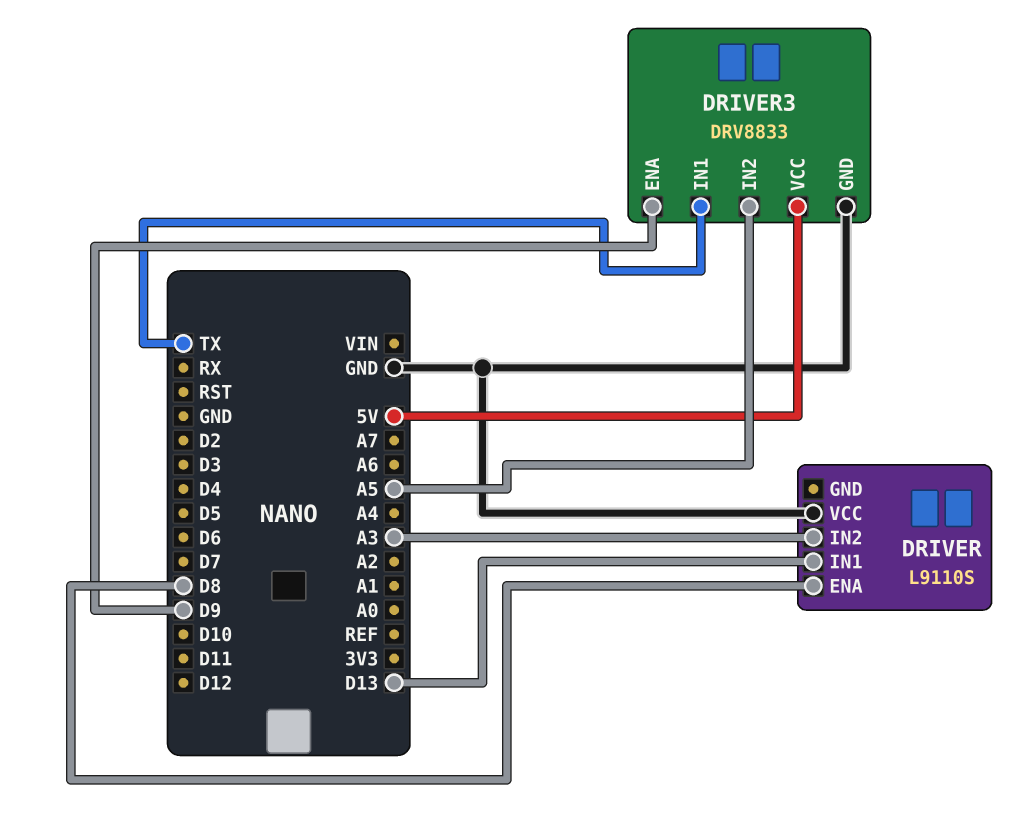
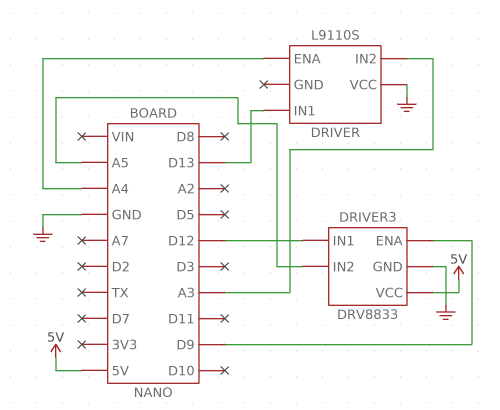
DRIVER pin ENA: D8 -> A4
DRIVER3 pin IN1: TX -> D12

